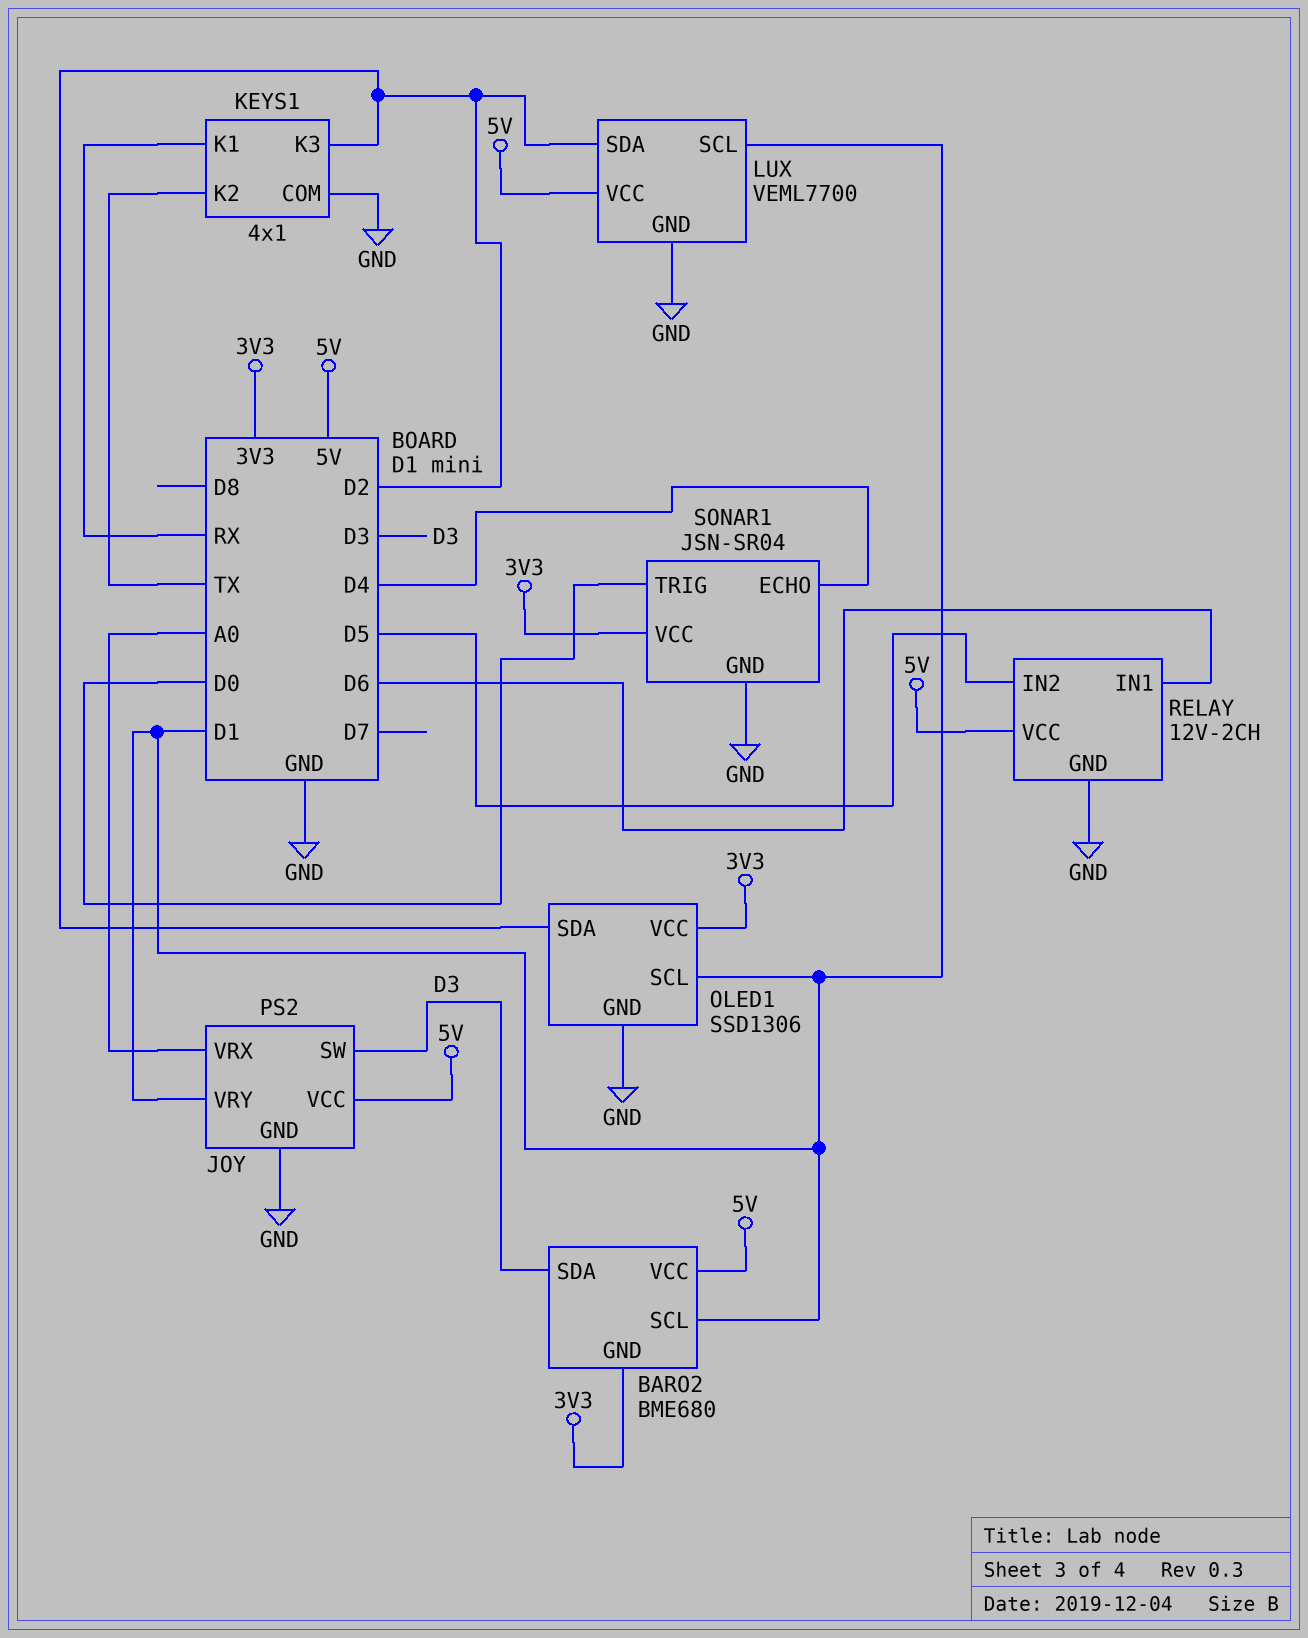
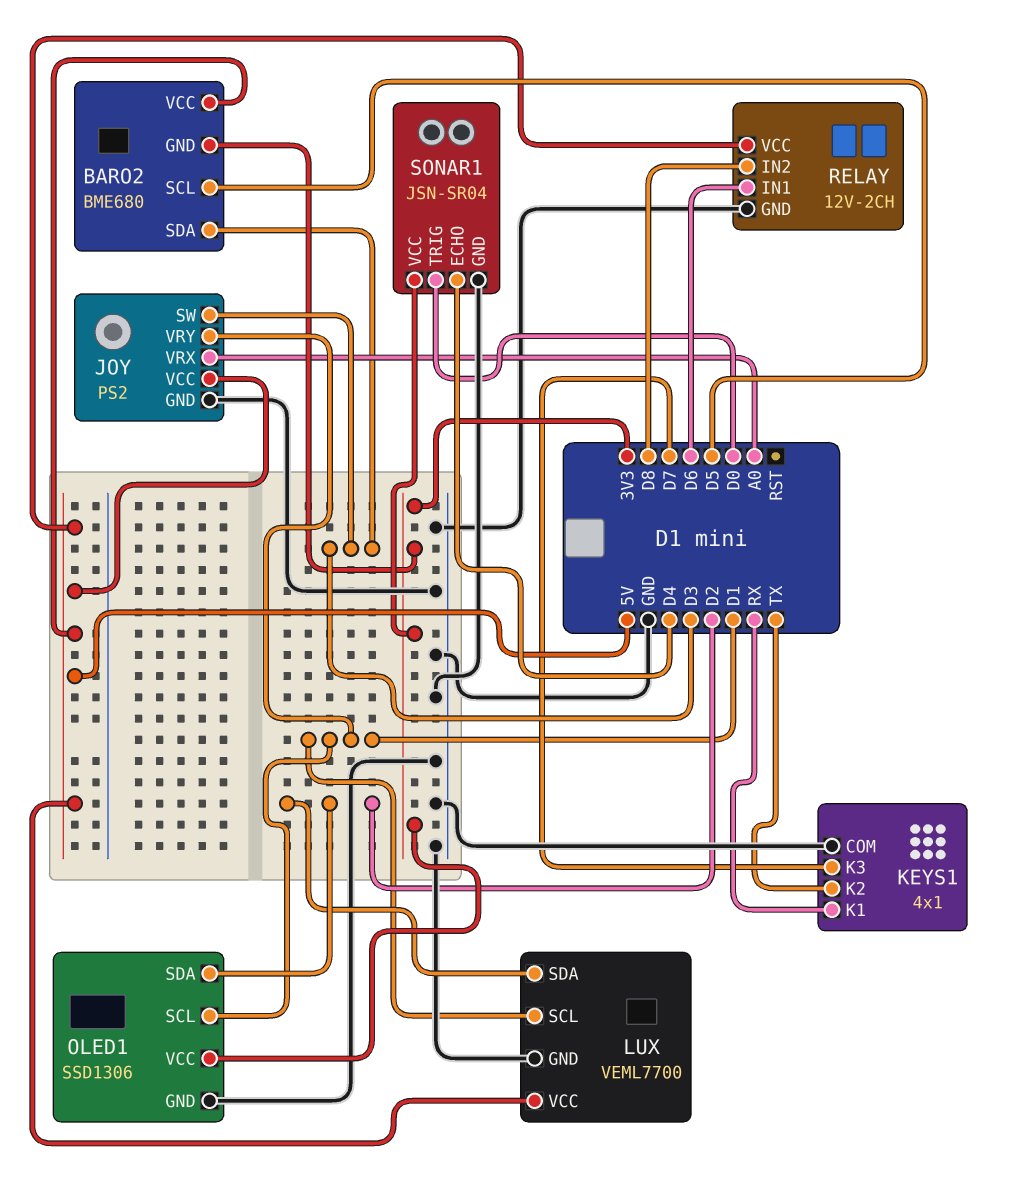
BARO2 pin SCL: D1 -> D5
KEYS1 pin K3: D2 -> D7
RELAY pin IN2: D5 -> D8

